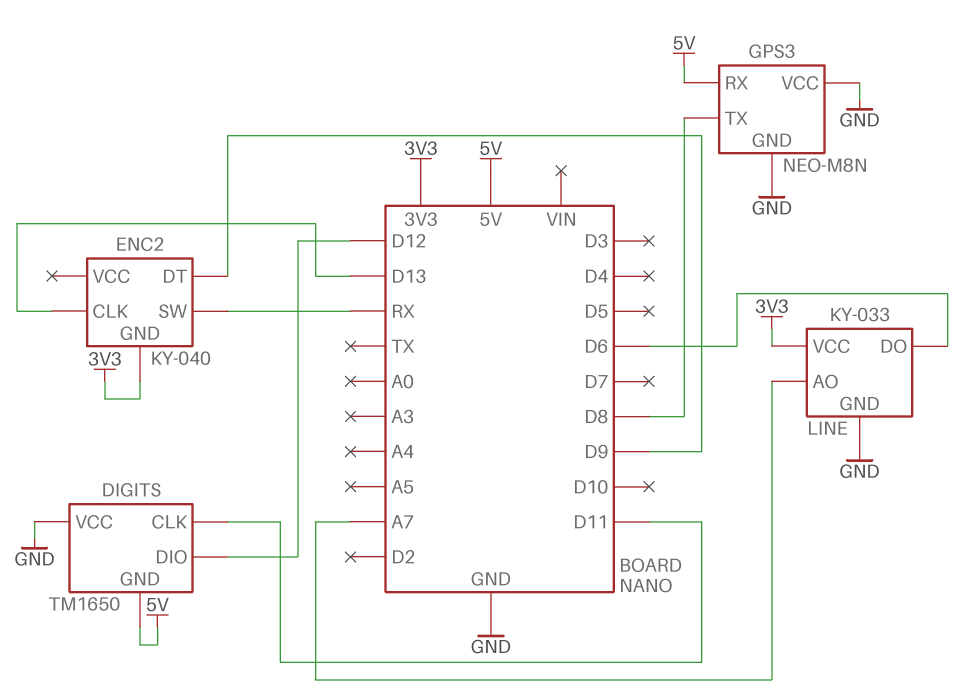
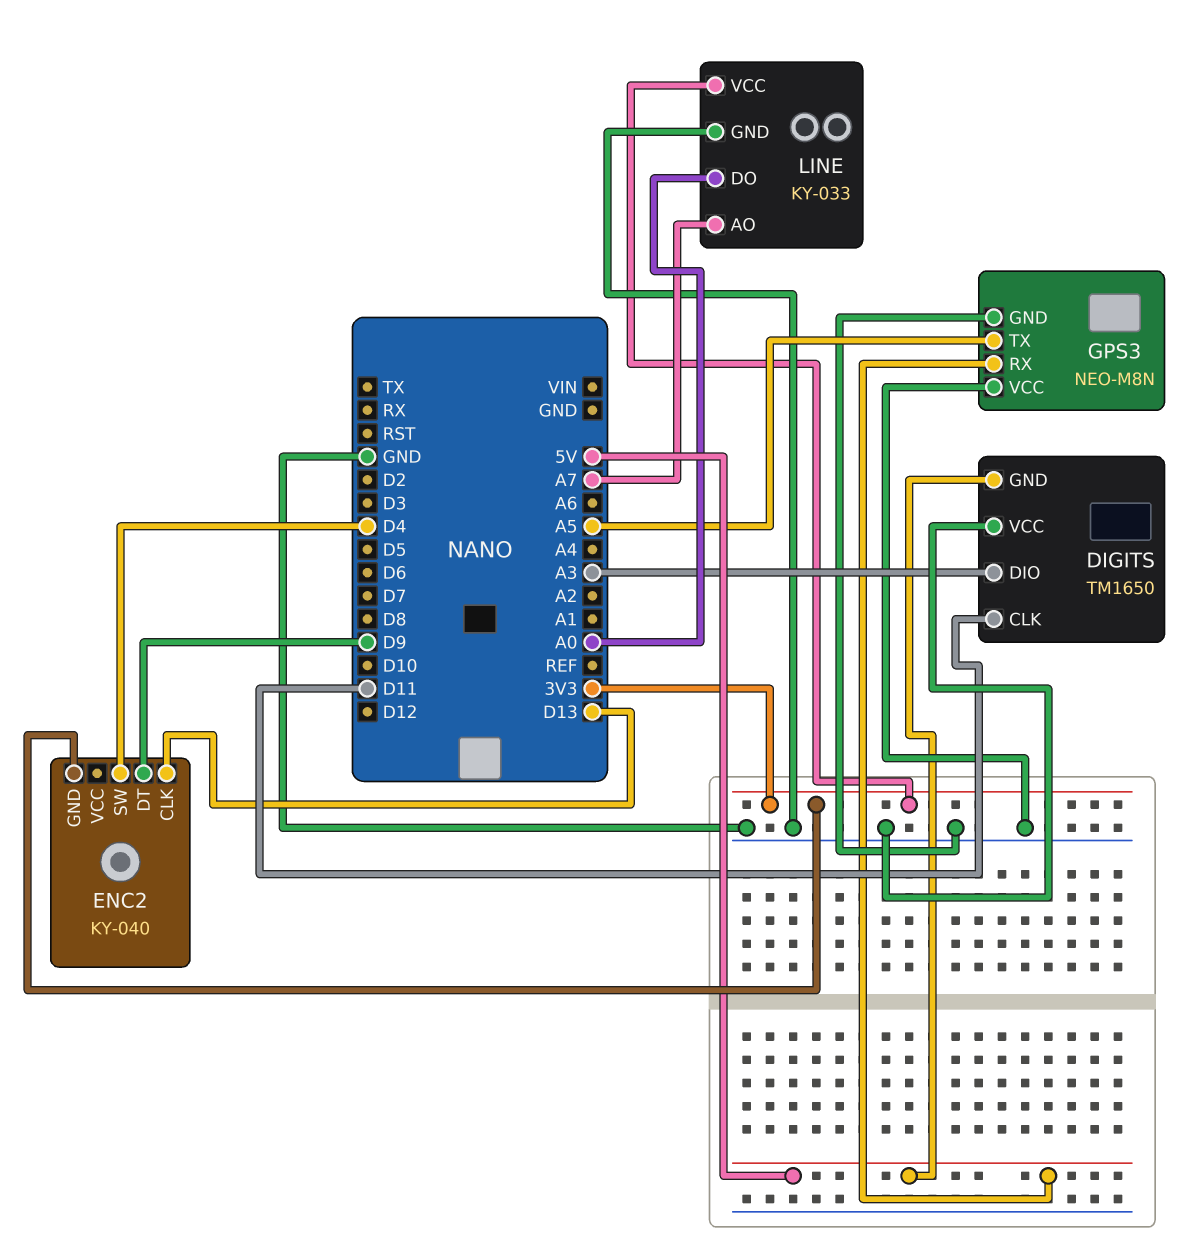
DIGITS pin DIO: D12 -> A3
ENC2 pin SW: RX -> D4
GPS3 pin TX: D8 -> A5
LINE pin DO: D6 -> A0

